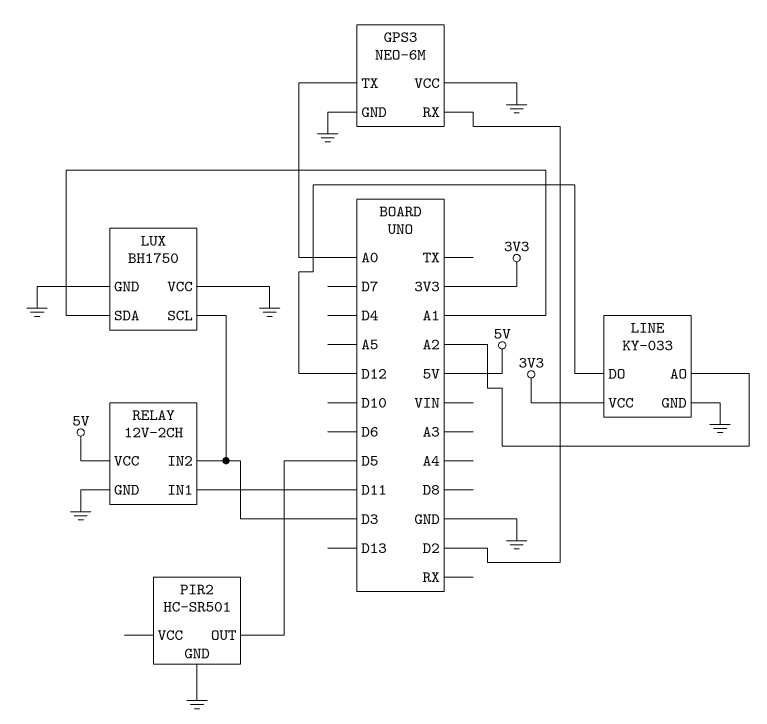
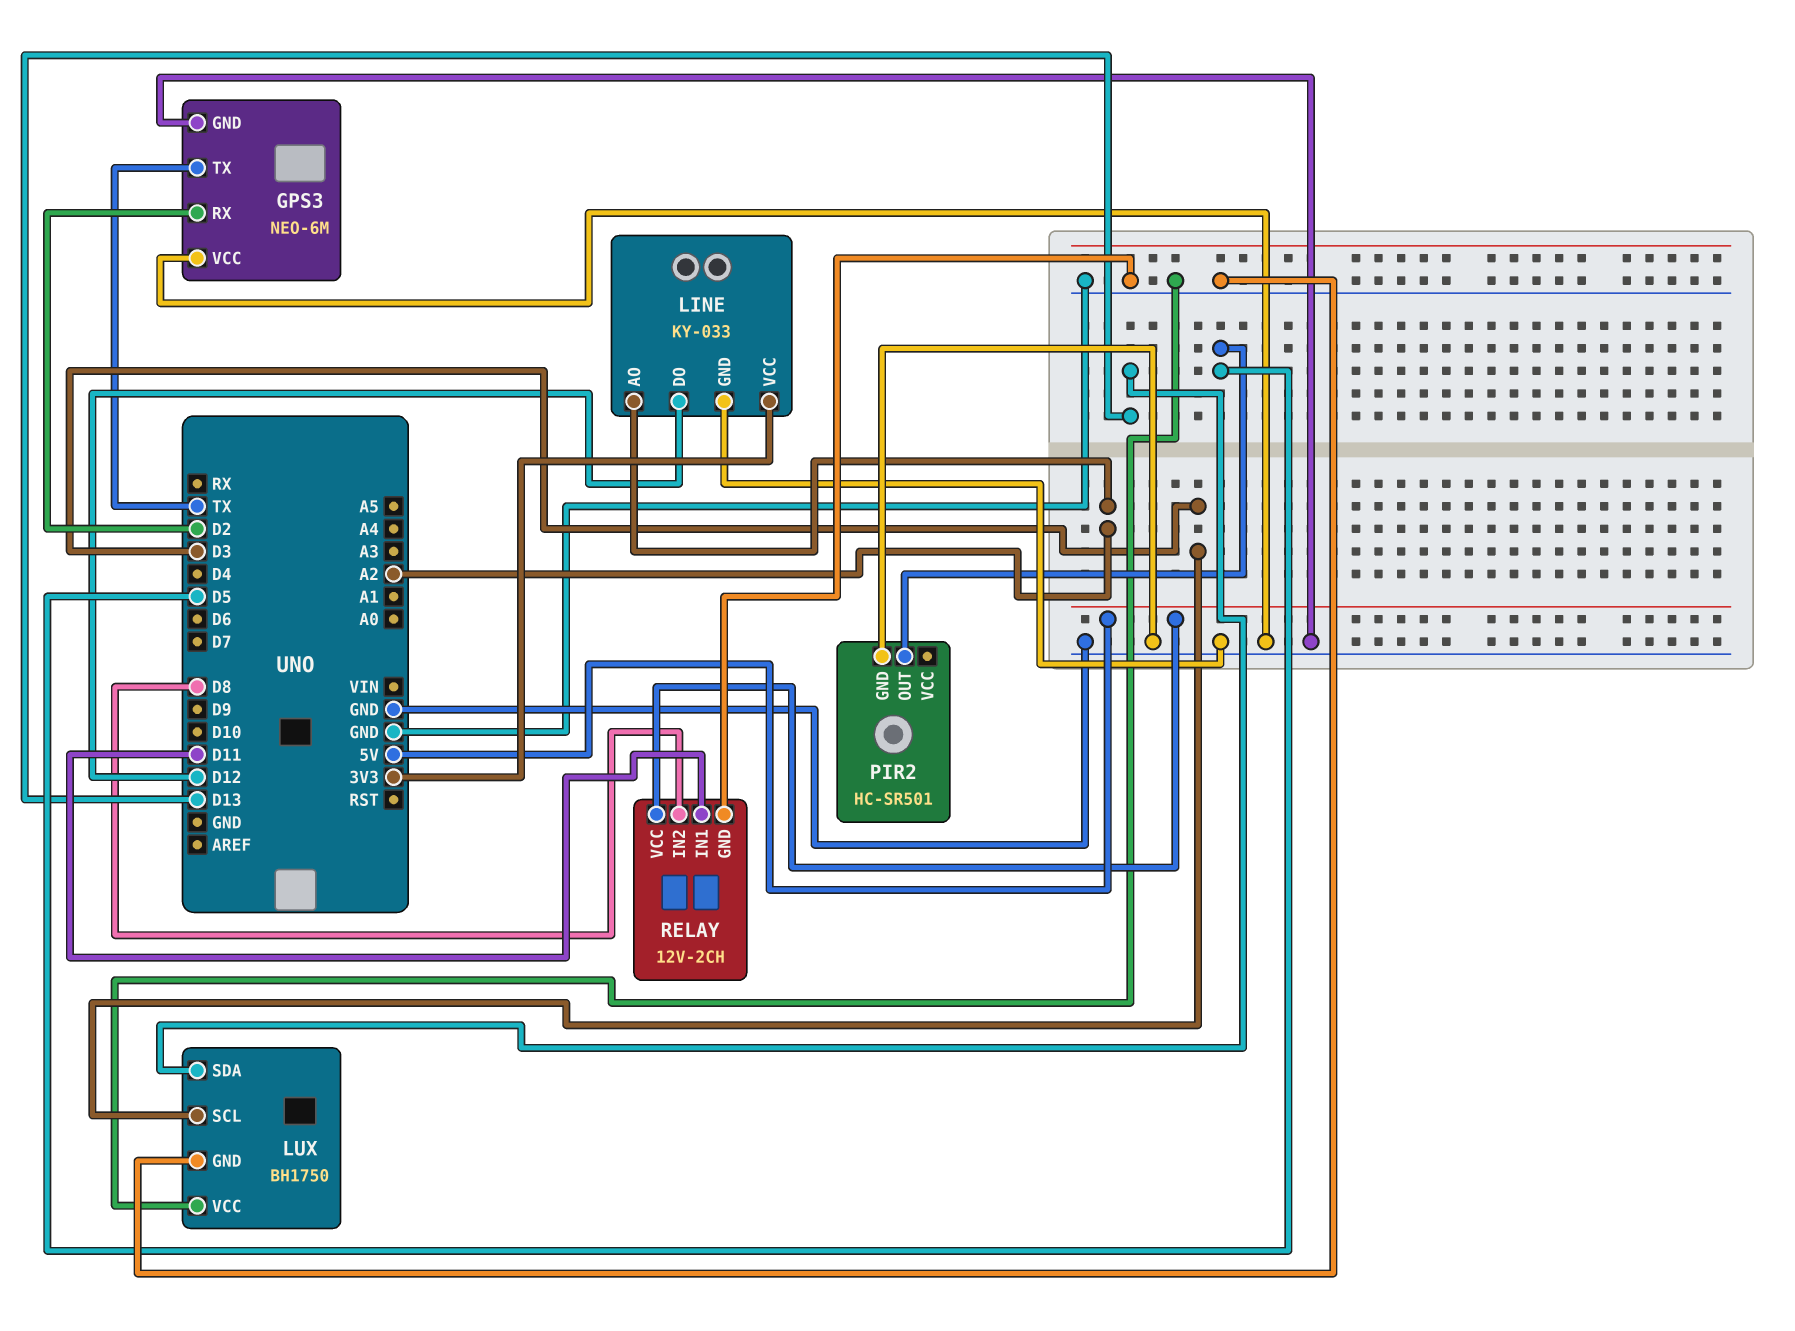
GPS3 pin TX: A0 -> TX
LUX pin SDA: A1 -> D13
RELAY pin IN2: D3 -> D8

